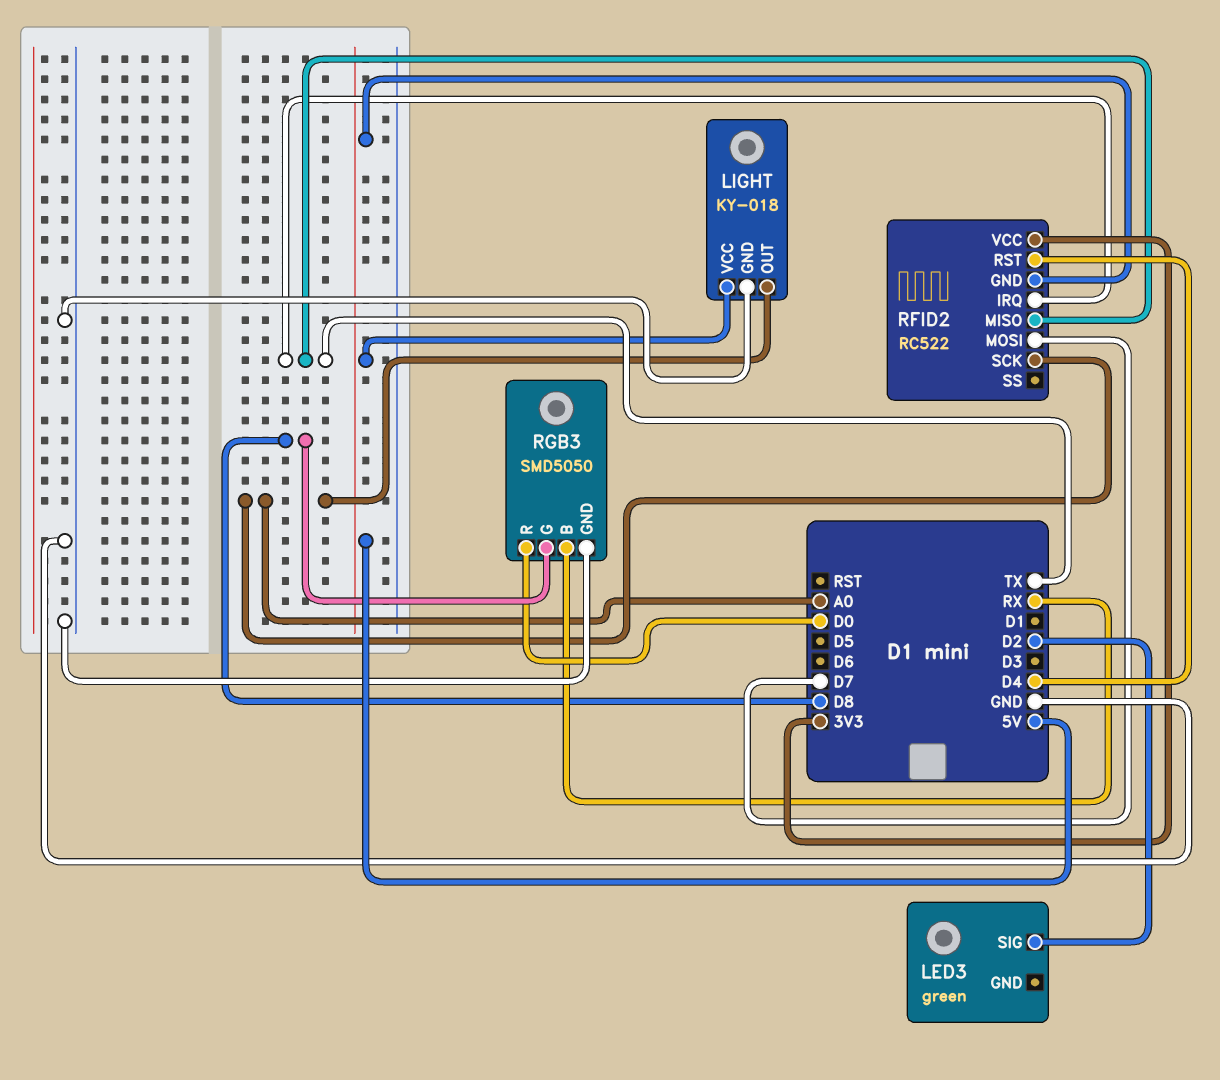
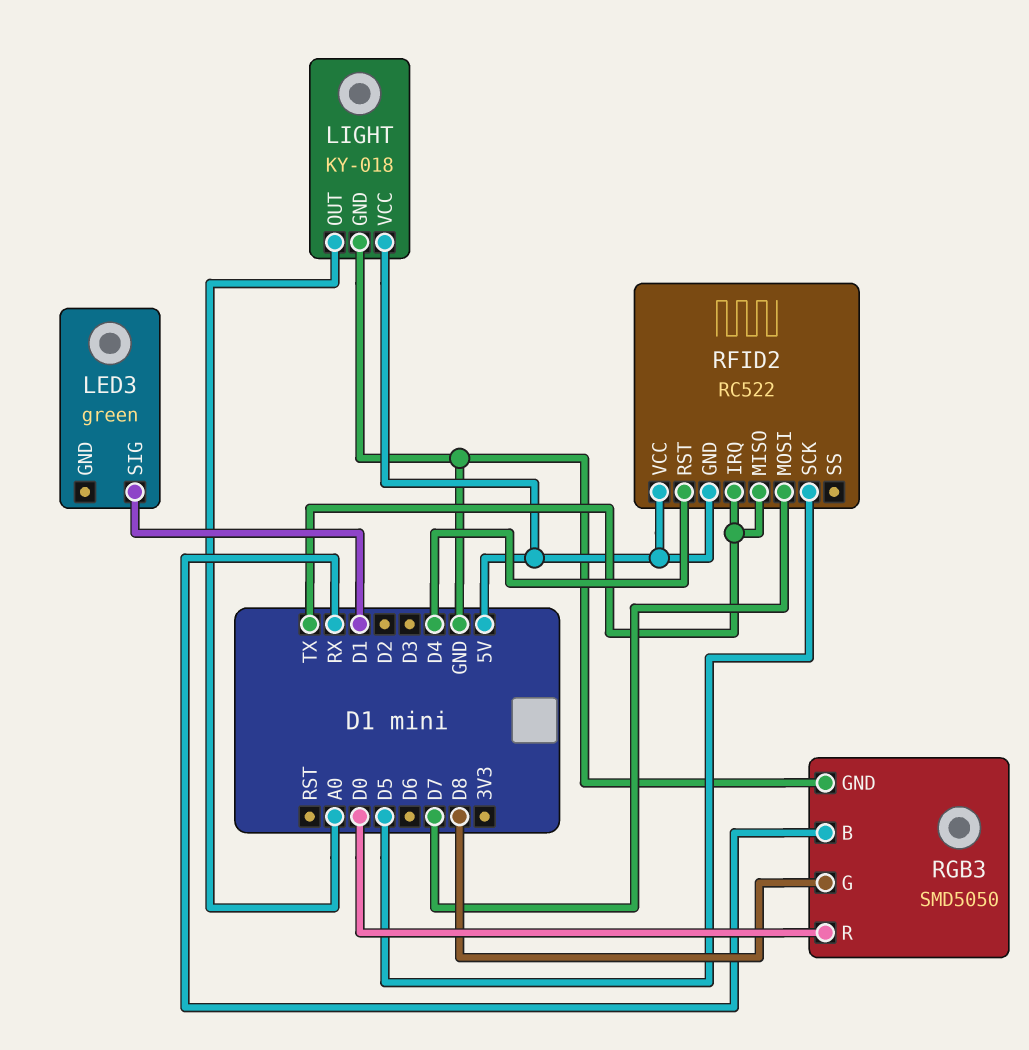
LED3 pin SIG: D2 -> D1
RFID2 pin SCK: A0 -> D5
RFID2 pin VCC: 3V3 -> 5V

